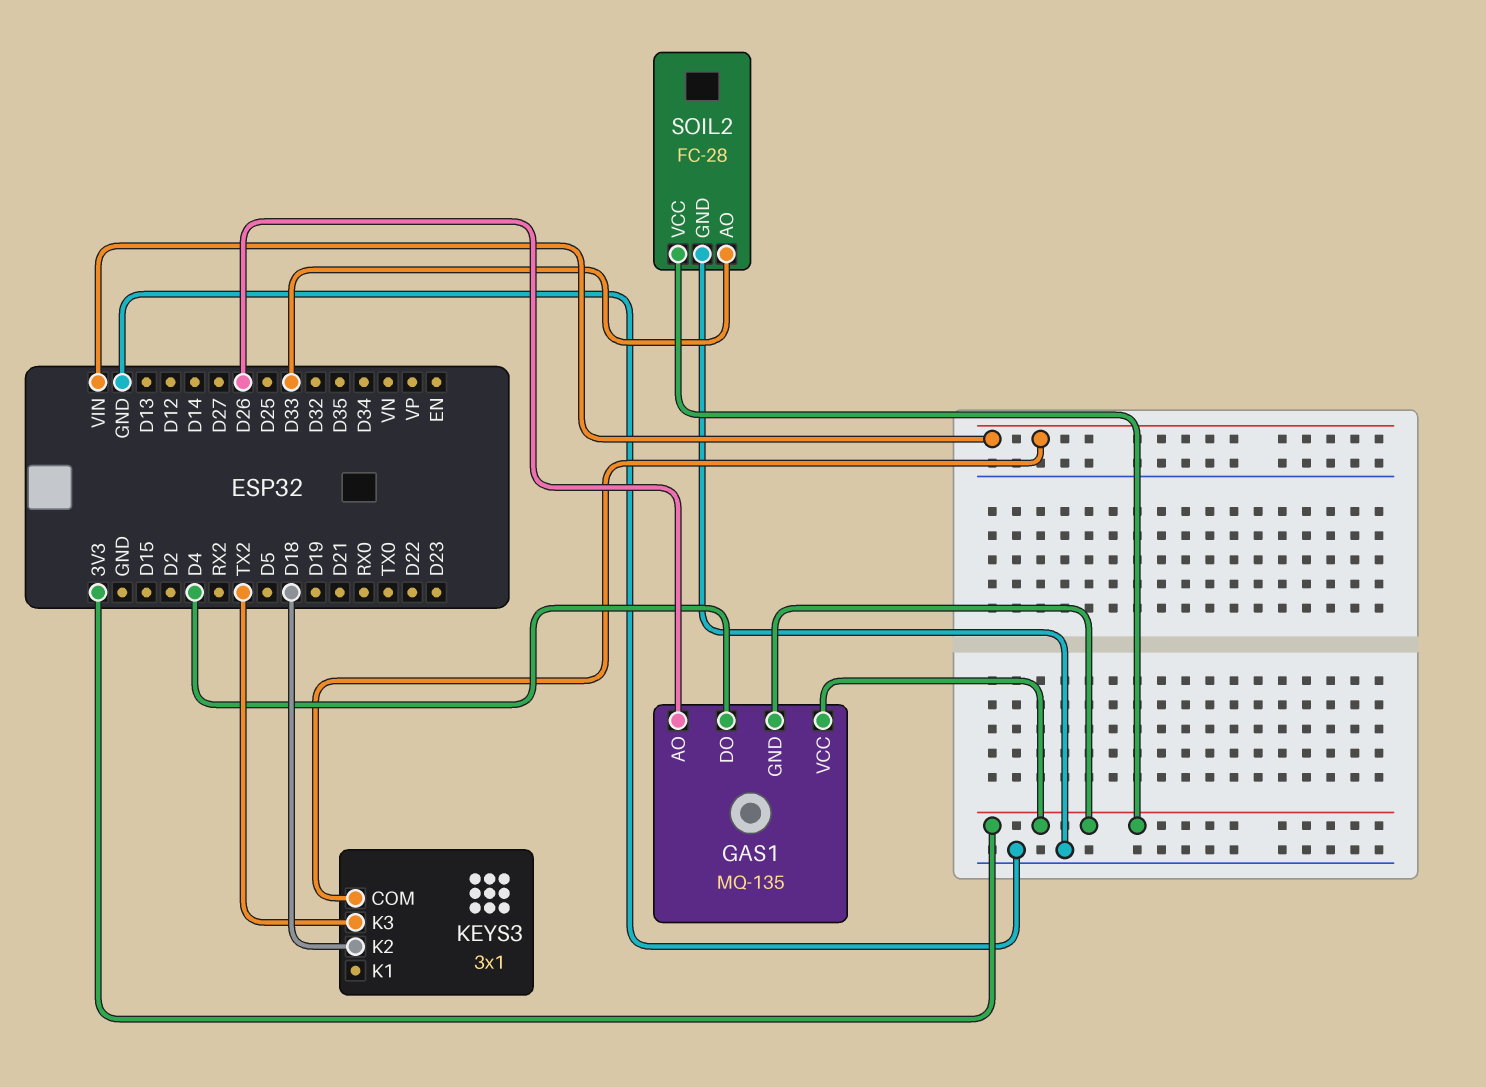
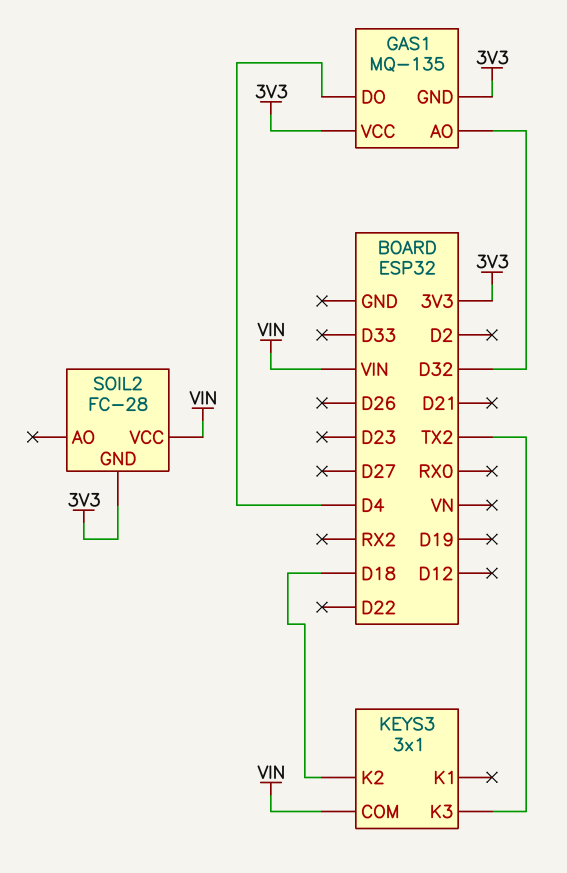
GAS1 pin AO: D26 -> D32
SOIL2 pin AO: D33 -> none
SOIL2 pin GND: GND -> 3V3
SOIL2 pin VCC: 3V3 -> VIN

